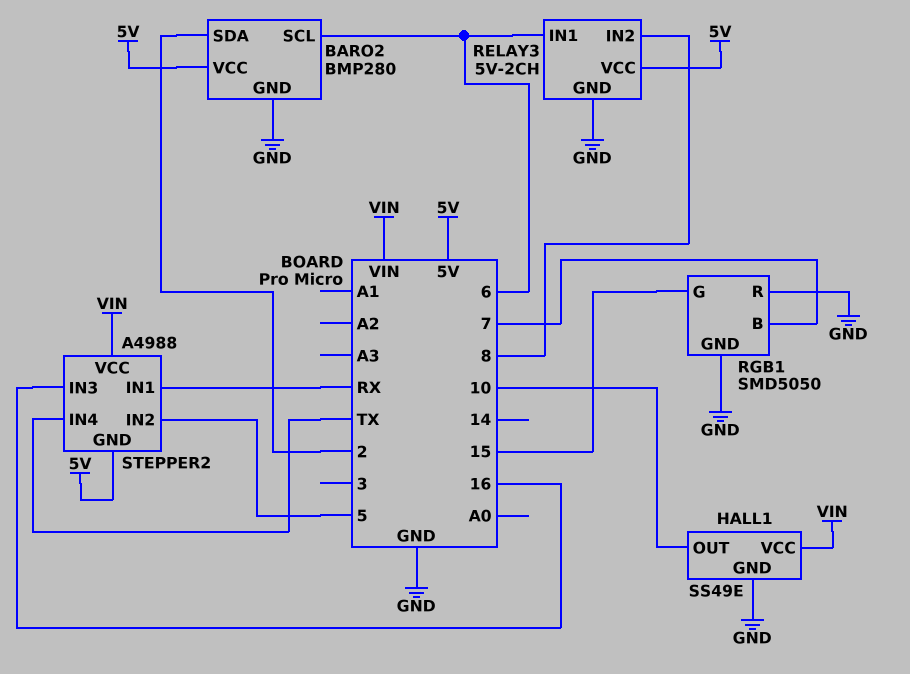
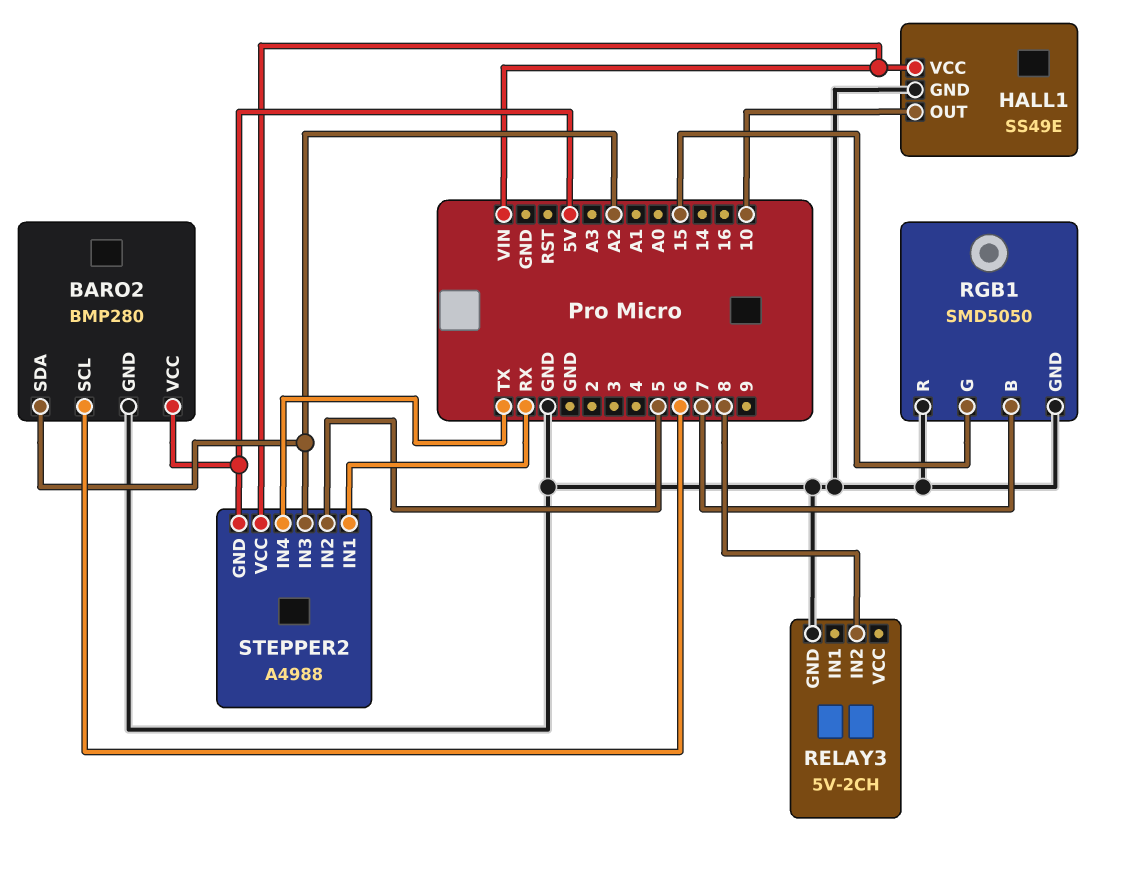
BARO2 pin SDA: 2 -> A2
RELAY3 pin IN1: 6 -> none
RELAY3 pin VCC: 5V -> none
STEPPER2 pin IN3: 16 -> A2

